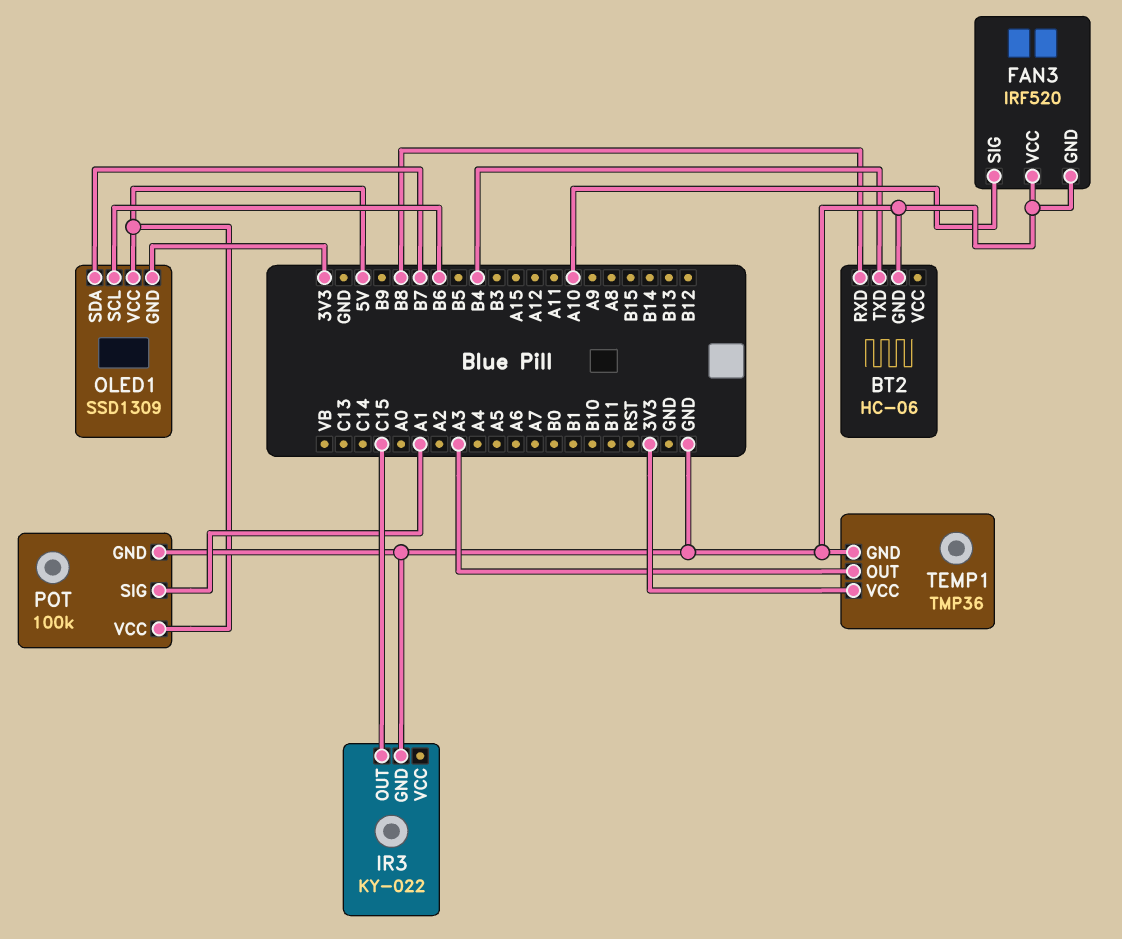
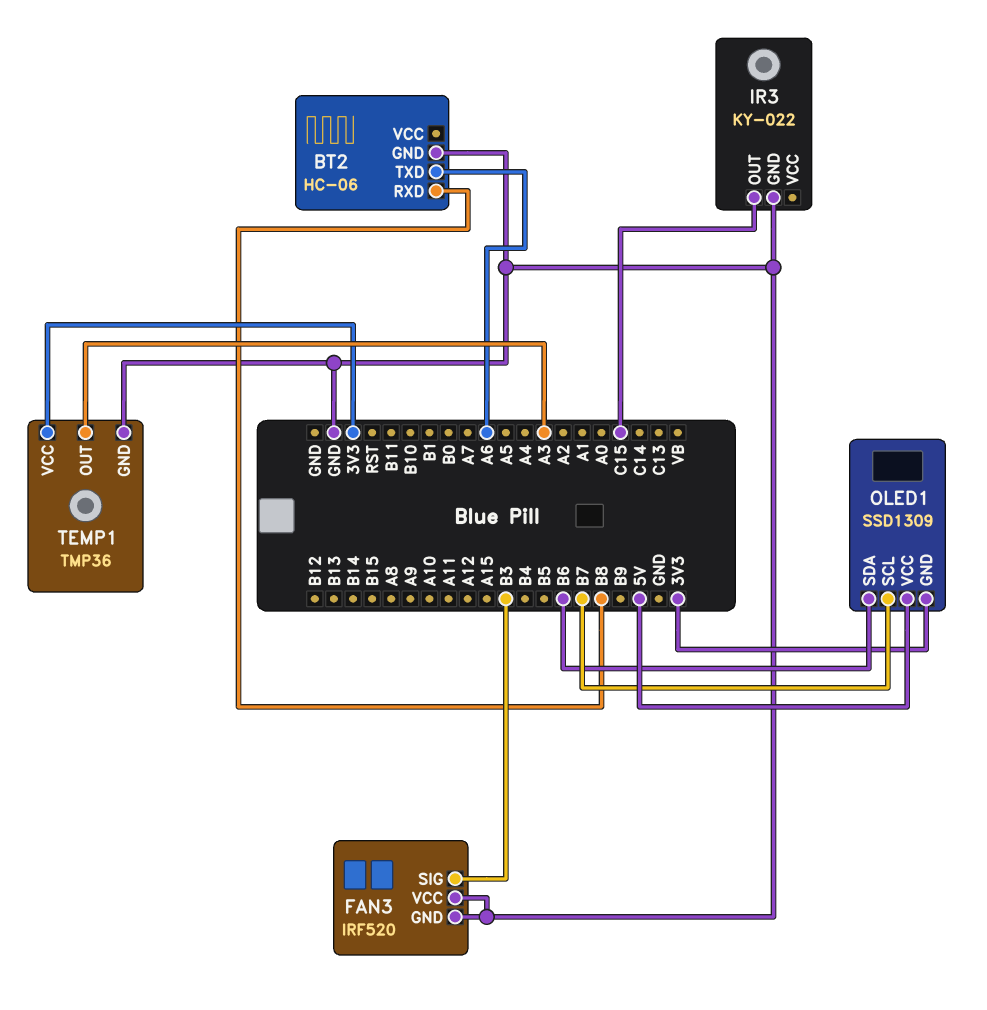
BT2 pin TXD: B4 -> A6
FAN3 pin SIG: A10 -> B3
OLED1 pin SCL: B6 -> B7
OLED1 pin SDA: B7 -> B6
POT: 100k -> none
POT pin GND: GND -> none
POT pin SIG: A1 -> none
POT pin VCC: 5V -> none

